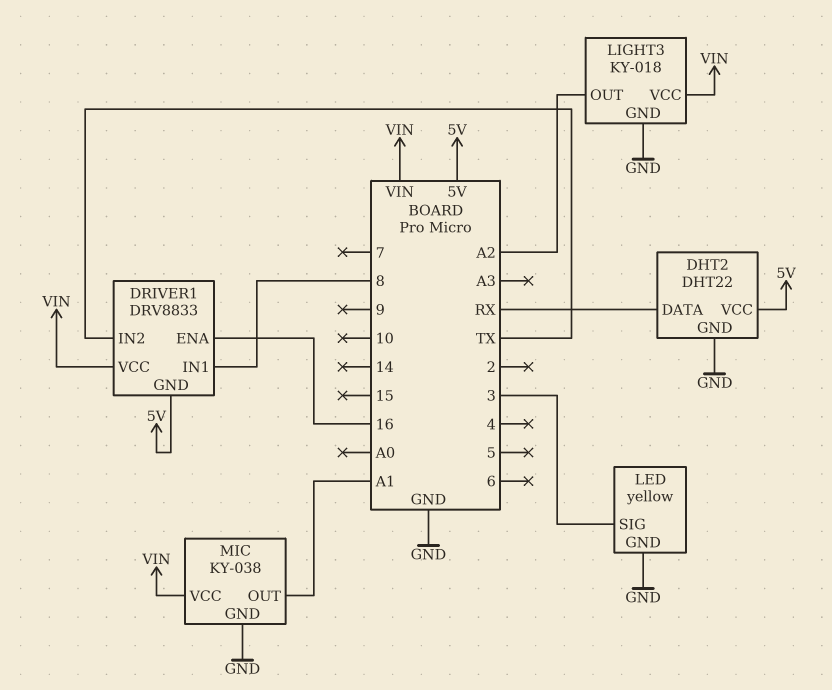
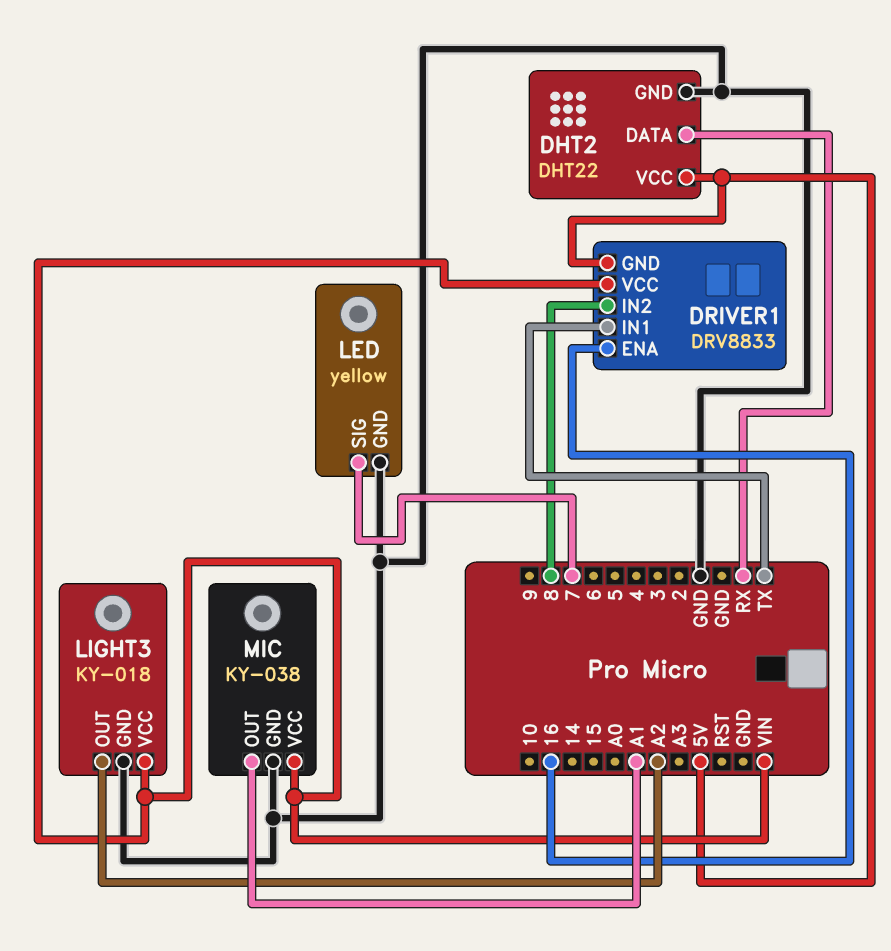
DRIVER1 pin IN1: 8 -> TX
DRIVER1 pin IN2: TX -> 8
LED pin SIG: 3 -> 7

